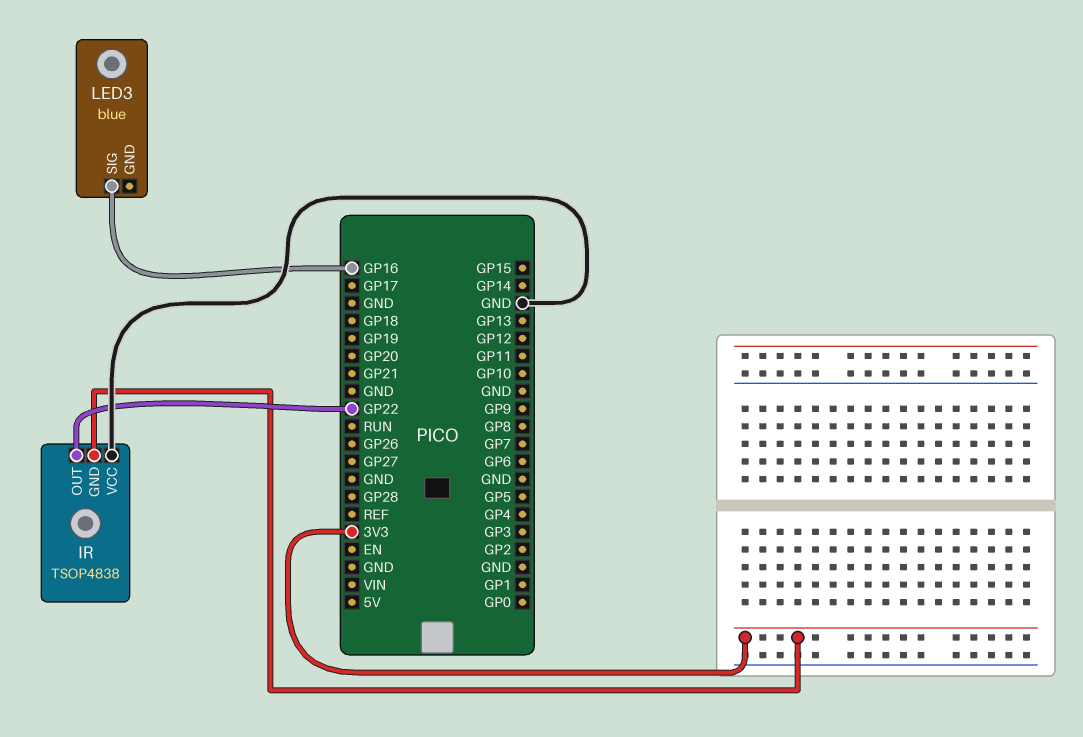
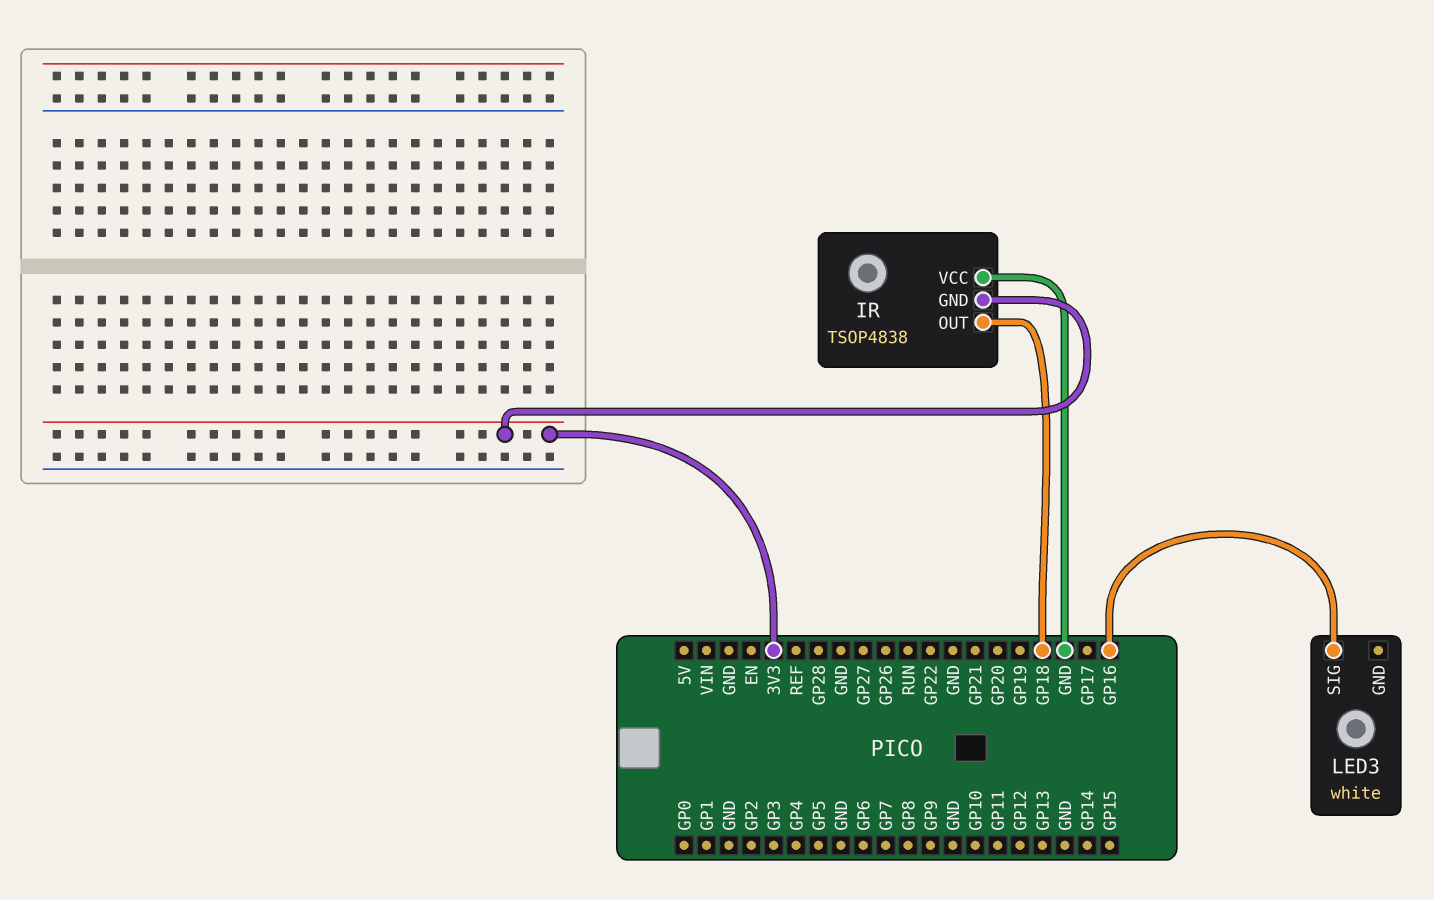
IR pin OUT: GP22 -> GP18
LED3: blue -> white

